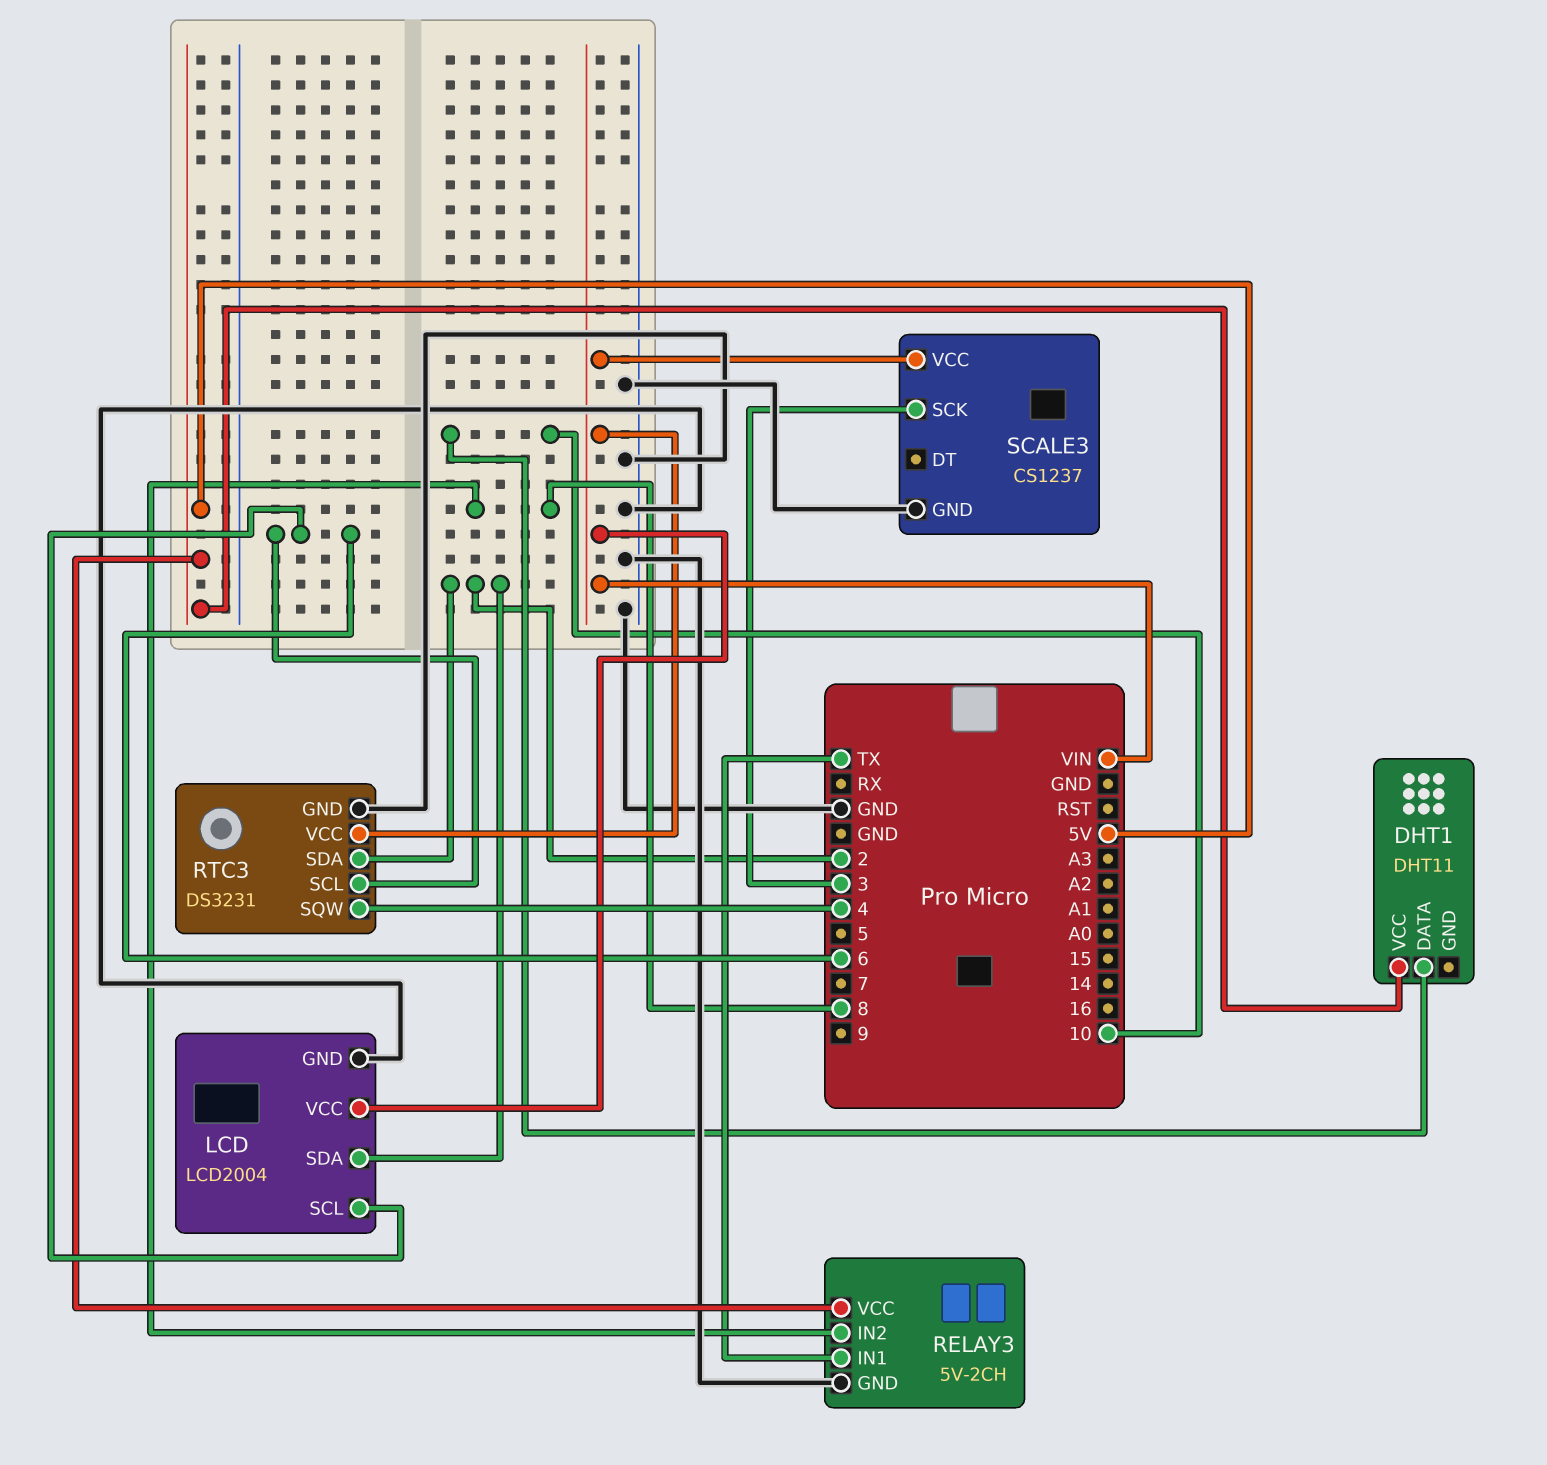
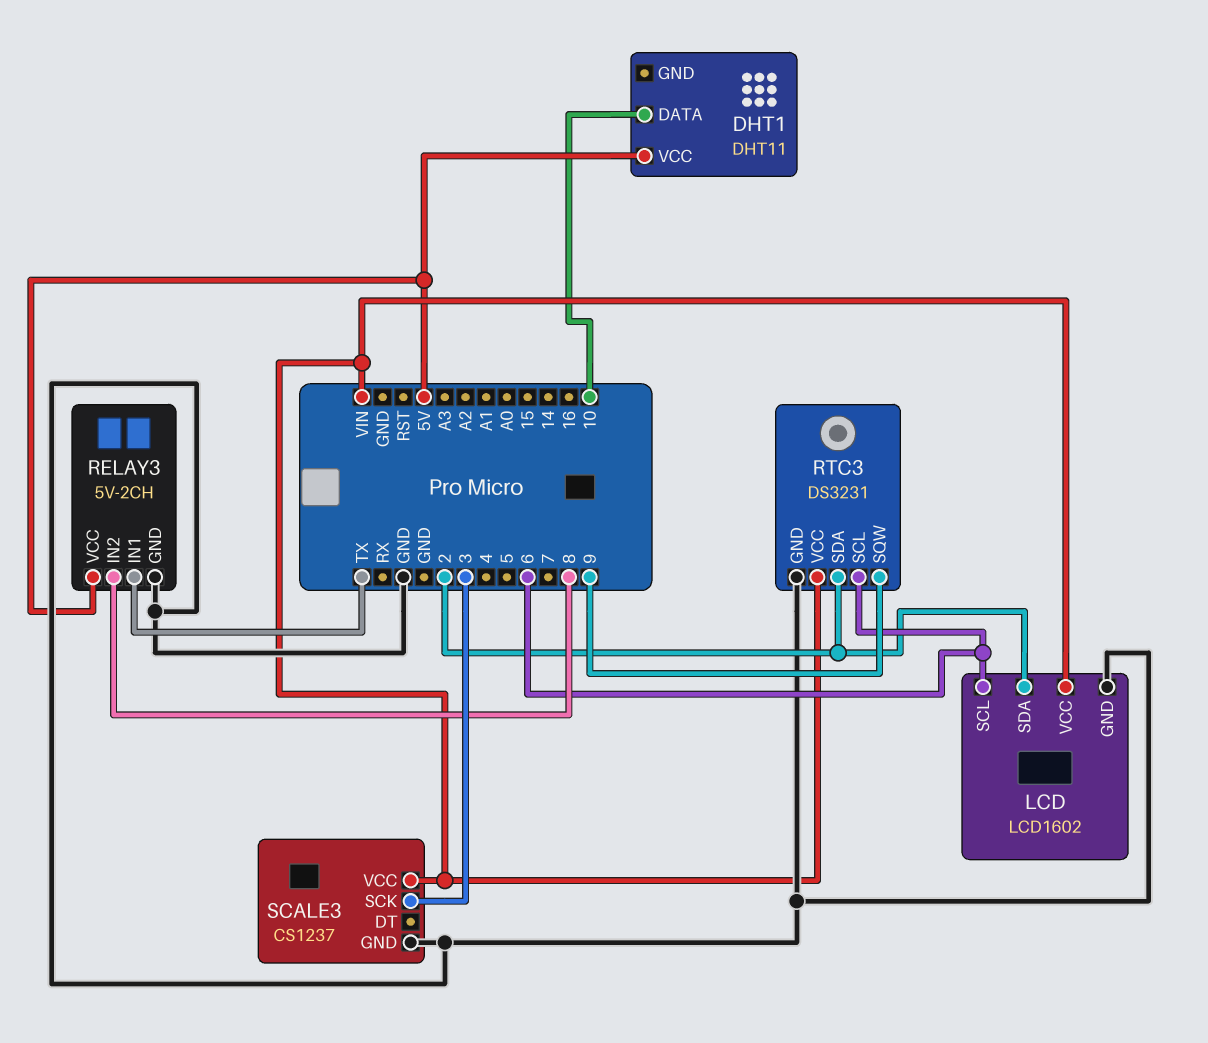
LCD: LCD2004 -> LCD1602
RTC3 pin SQW: 4 -> 9

